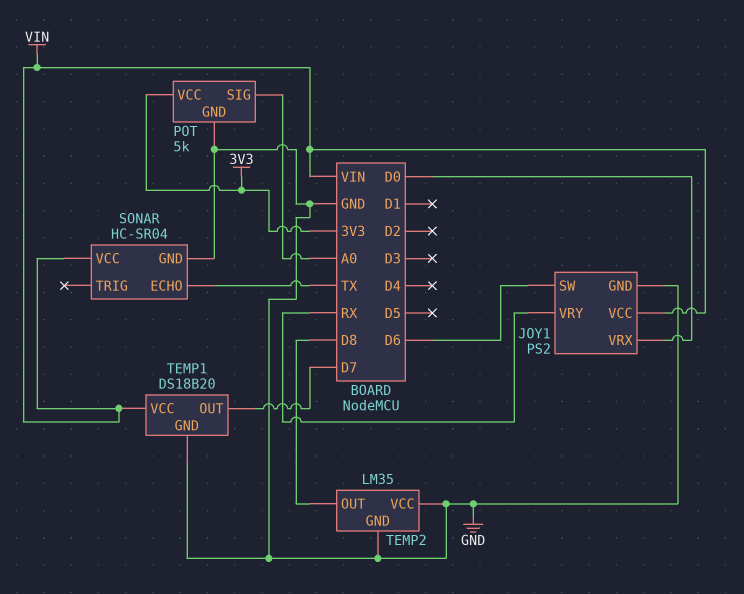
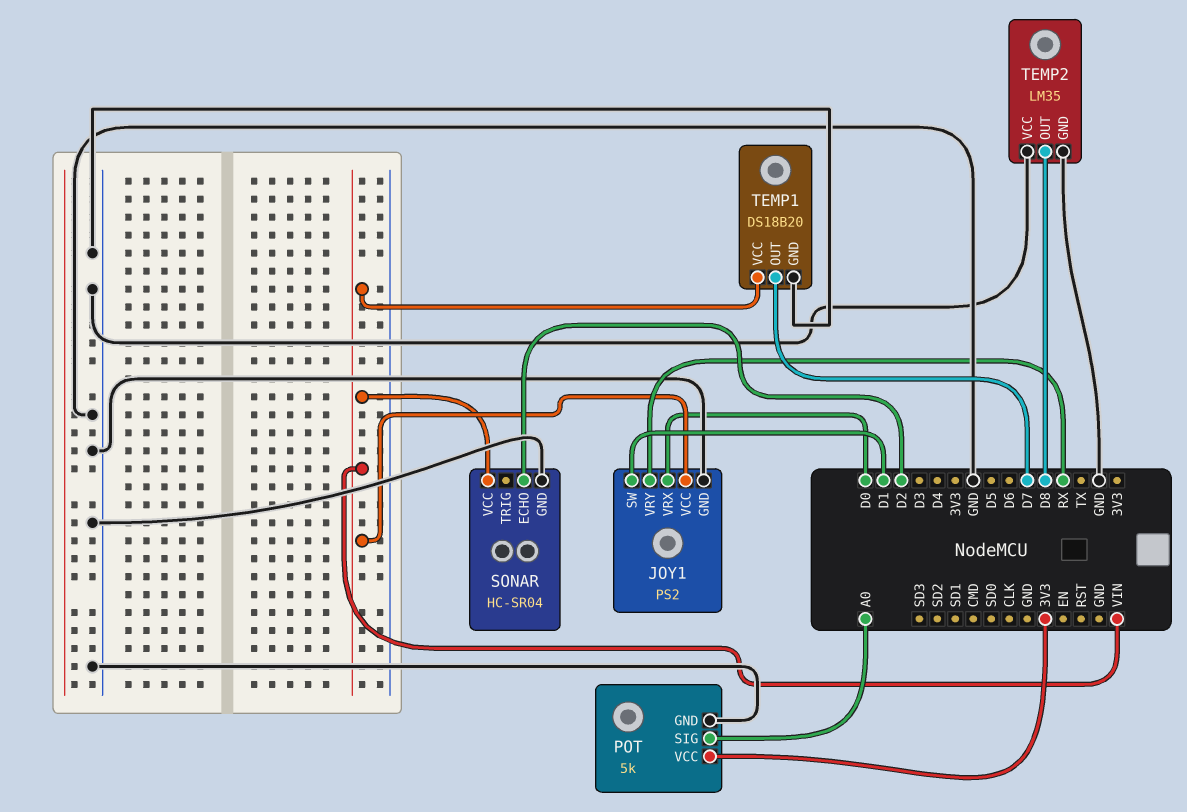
JOY1 pin SW: D6 -> D1
SONAR pin ECHO: TX -> D2

